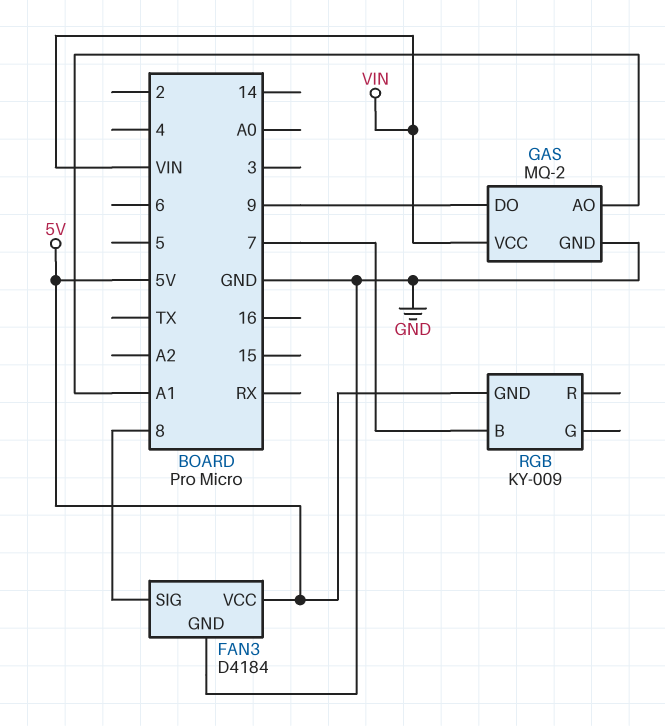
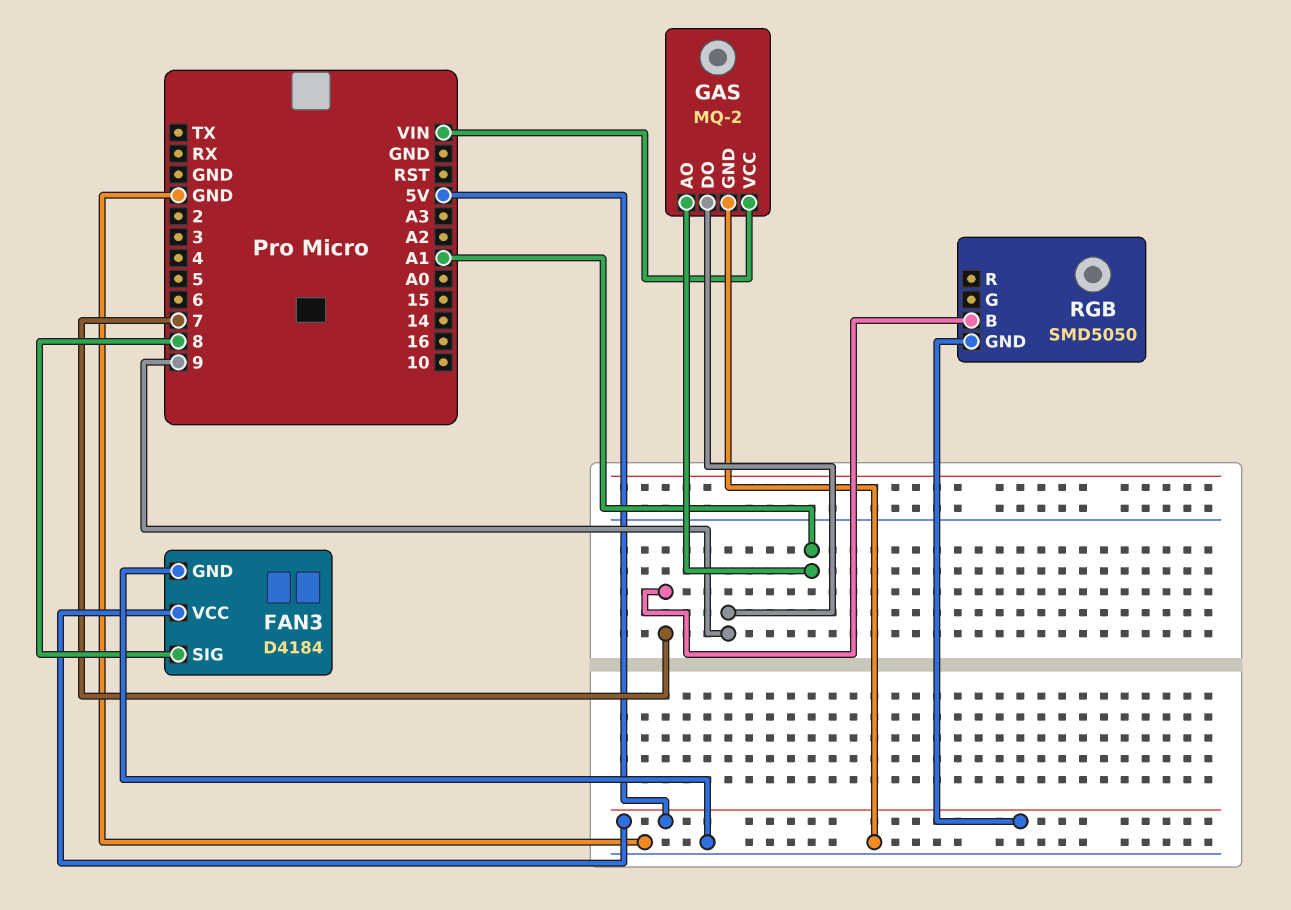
RGB: KY-009 -> SMD5050

